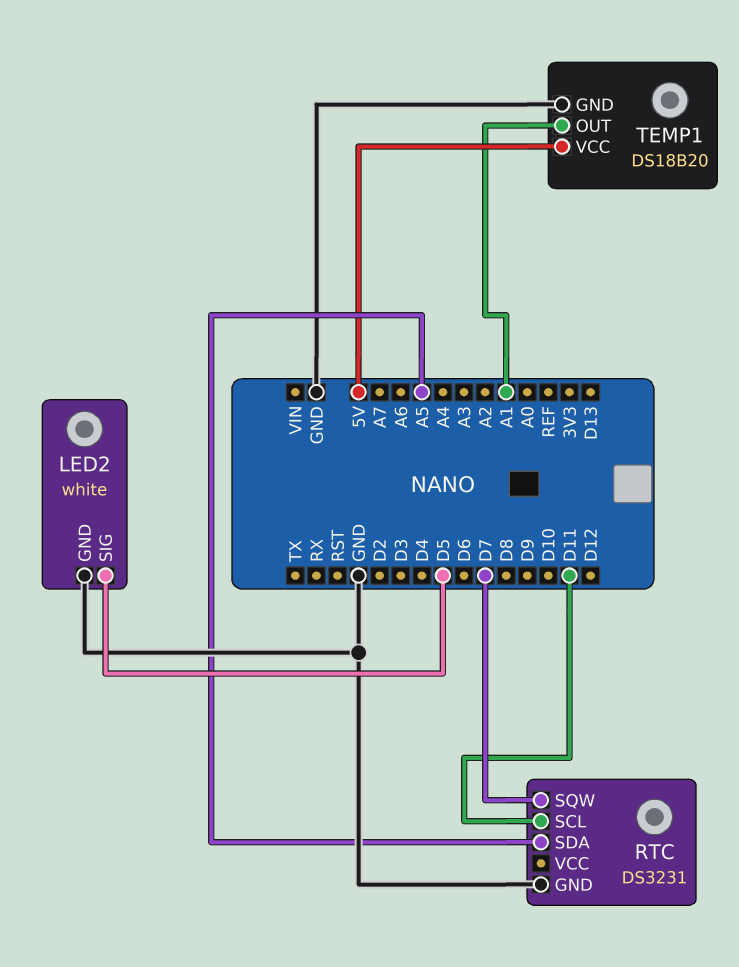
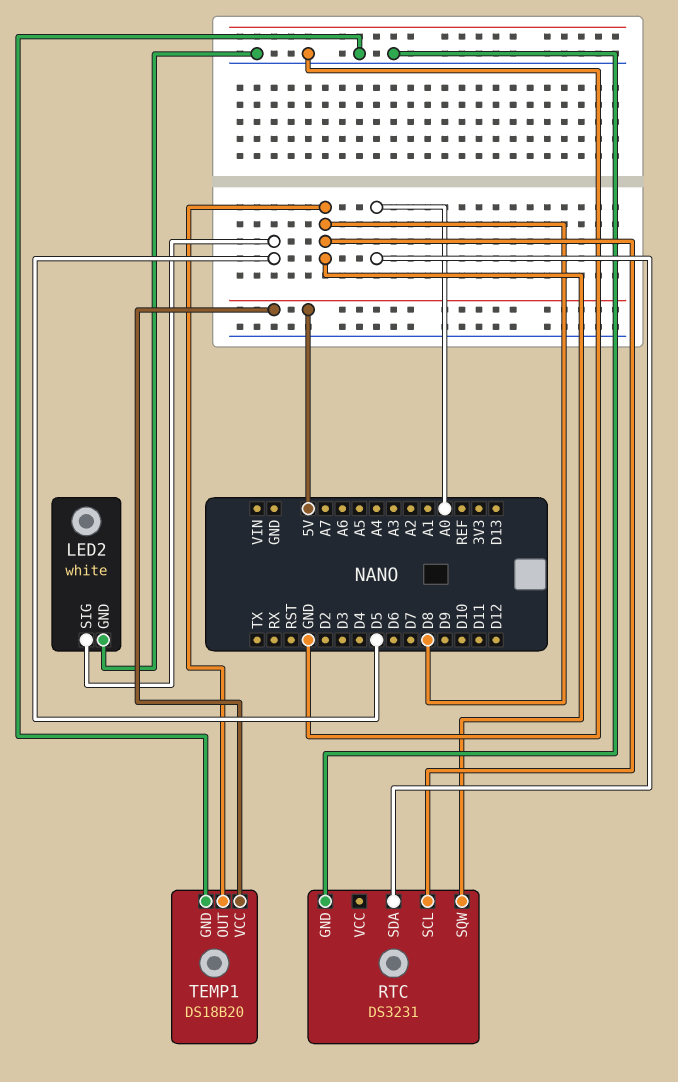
RTC pin SCL: D11 -> D8
RTC pin SDA: A5 -> A0
RTC pin SQW: D7 -> D8
TEMP1 pin OUT: A1 -> D8

